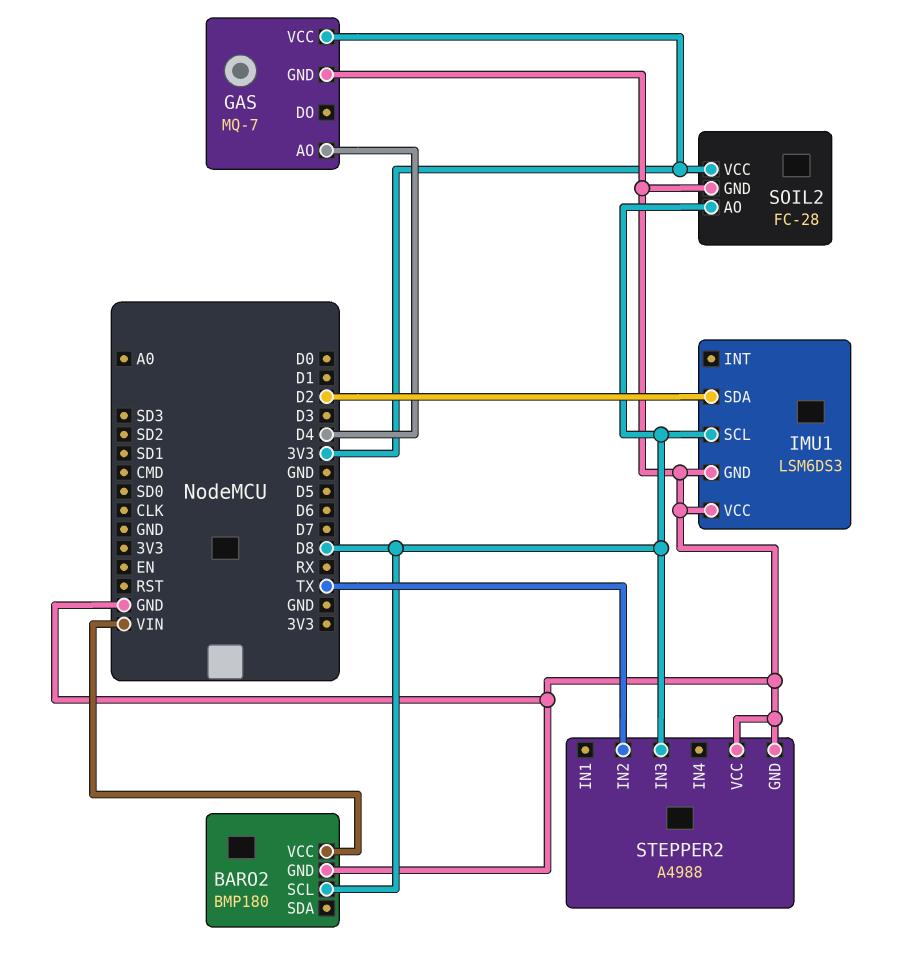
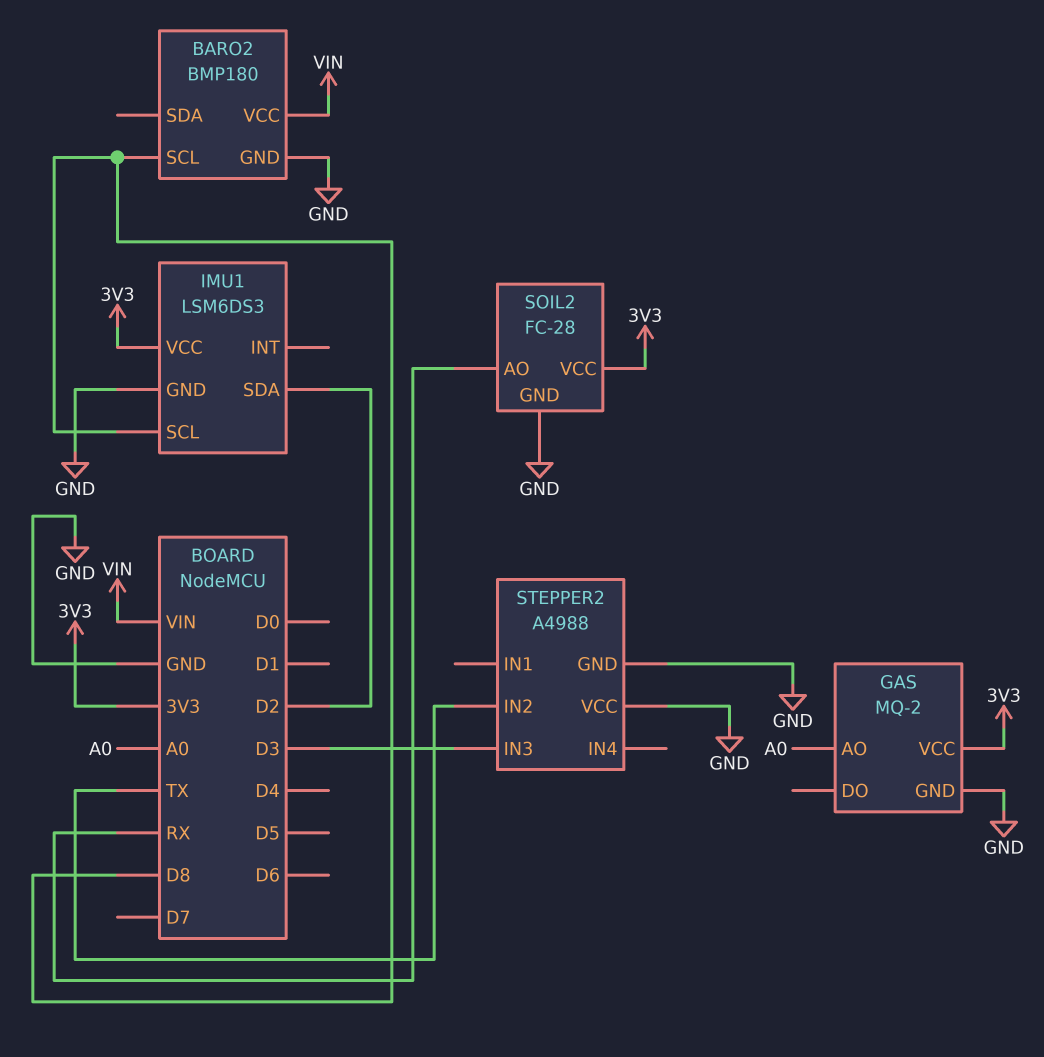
GAS: MQ-7 -> MQ-2
GAS pin AO: D4 -> A0
IMU1 pin VCC: GND -> 3V3
SOIL2 pin AO: D8 -> RX
STEPPER2 pin IN3: D8 -> D3

